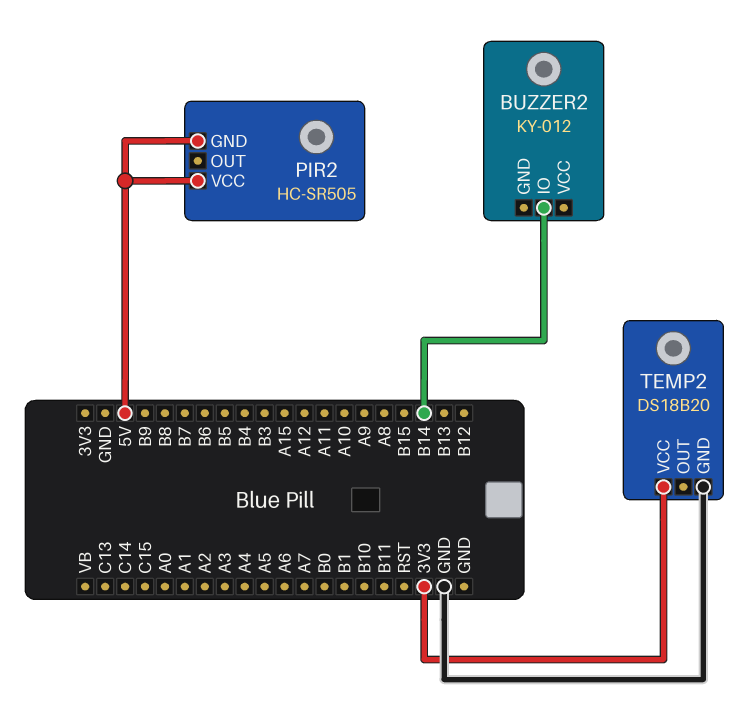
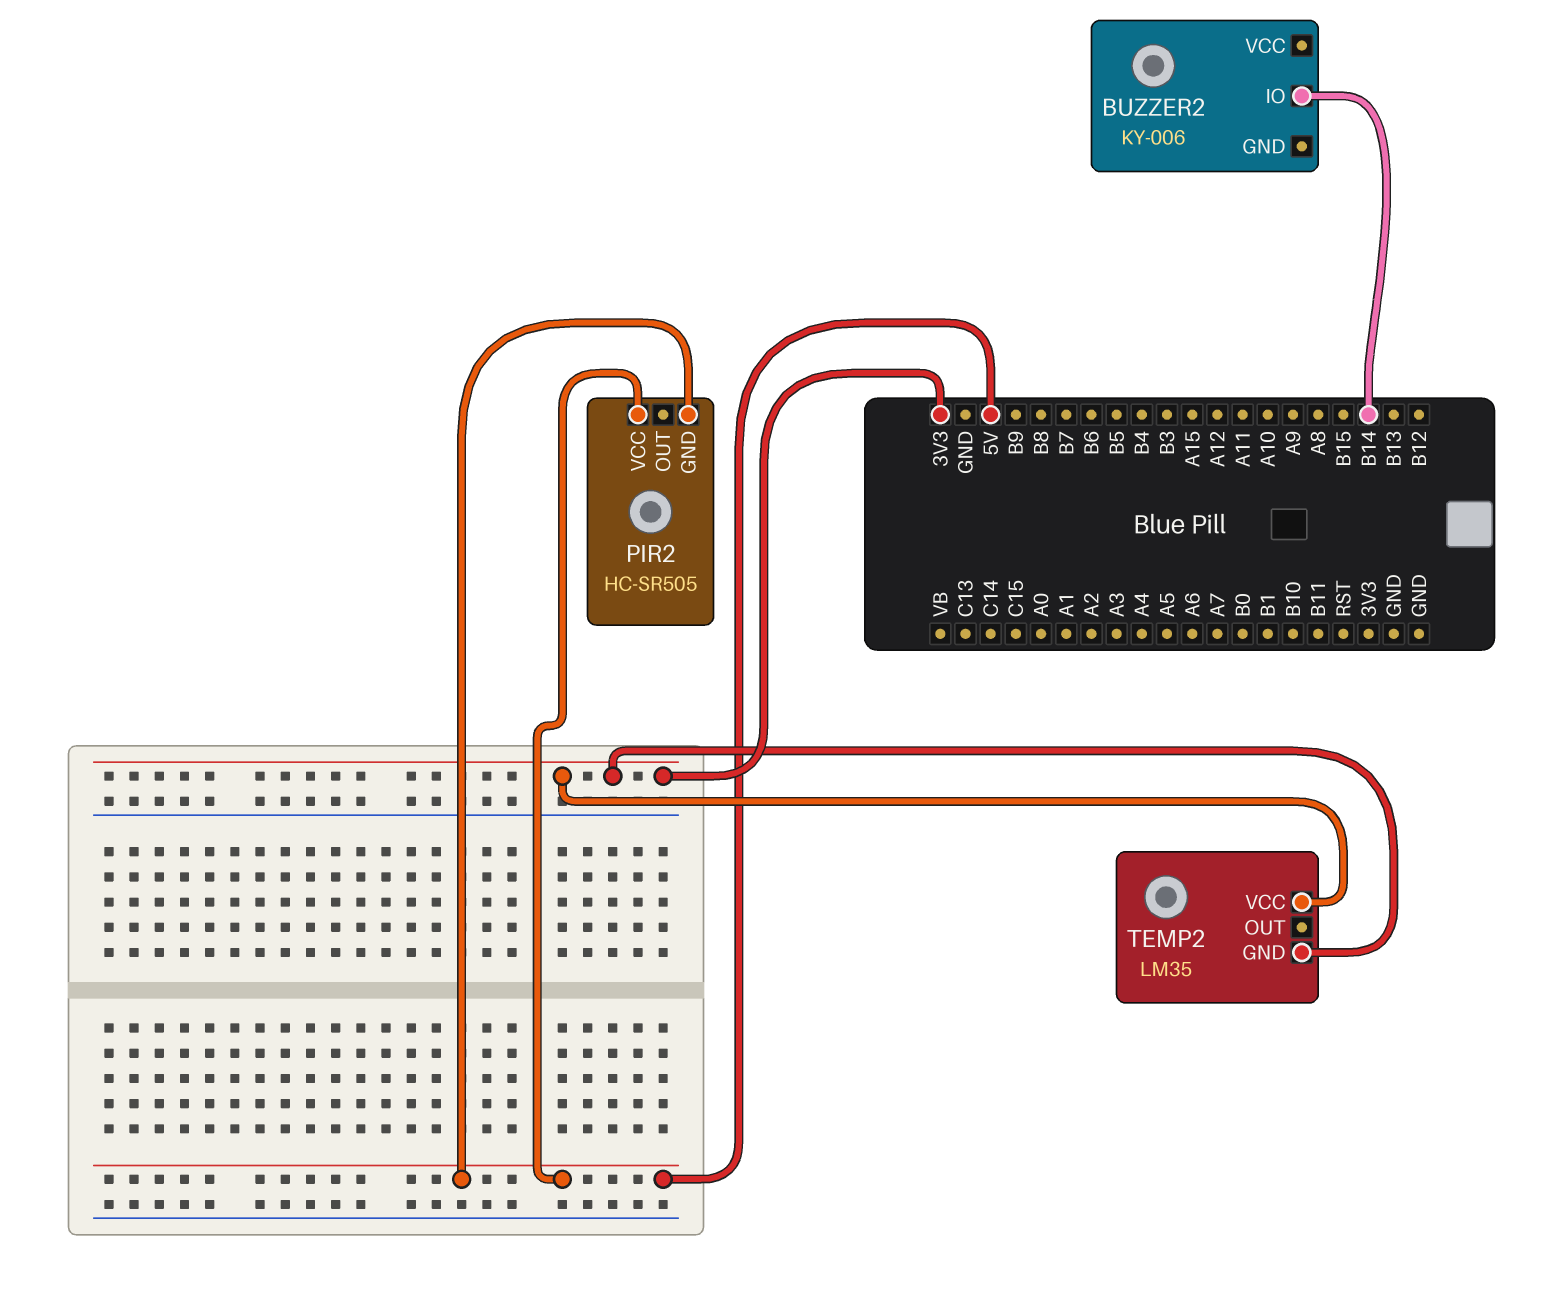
BUZZER2: KY-012 -> KY-006
TEMP2: DS18B20 -> LM35
TEMP2 pin GND: GND -> 3V3

